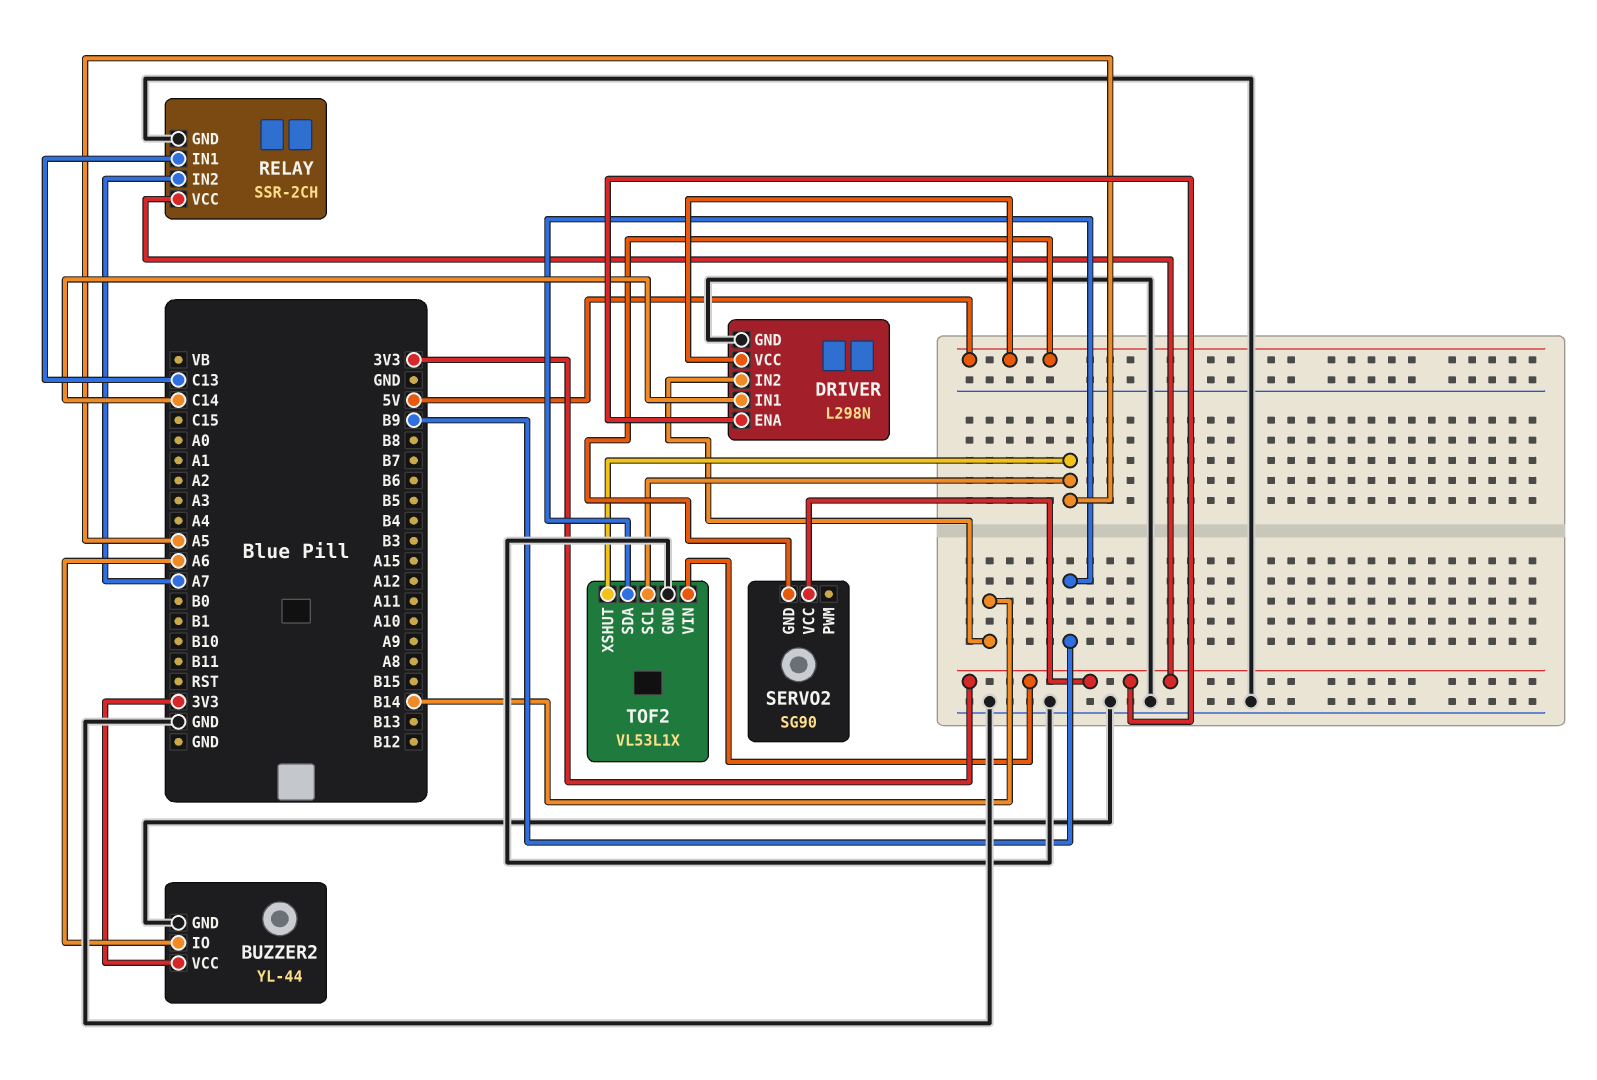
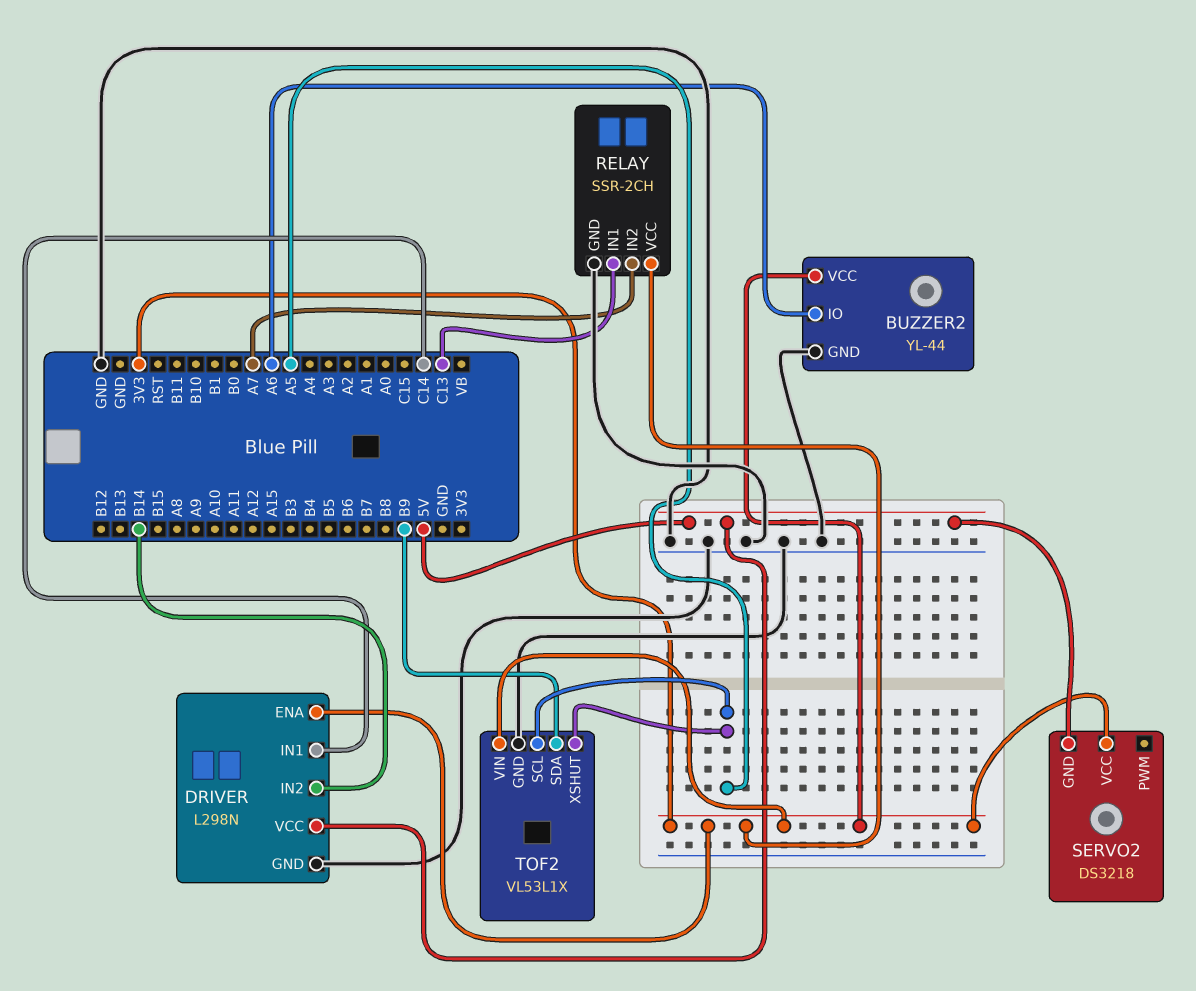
SERVO2: SG90 -> DS3218

